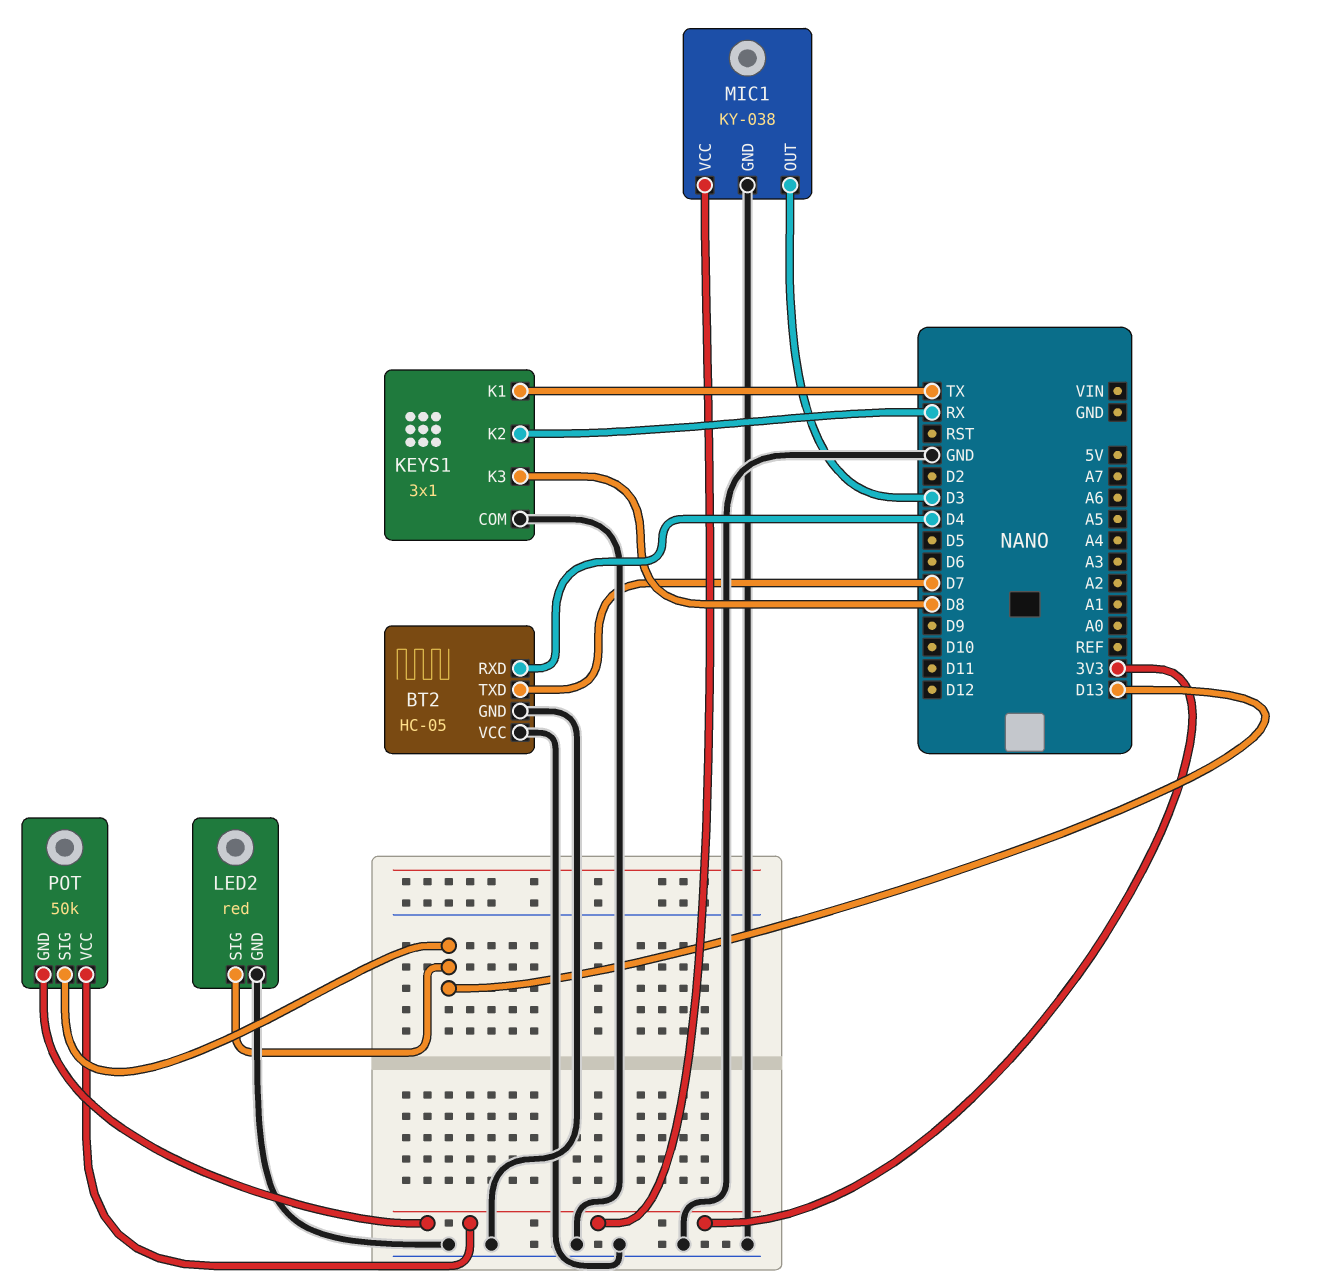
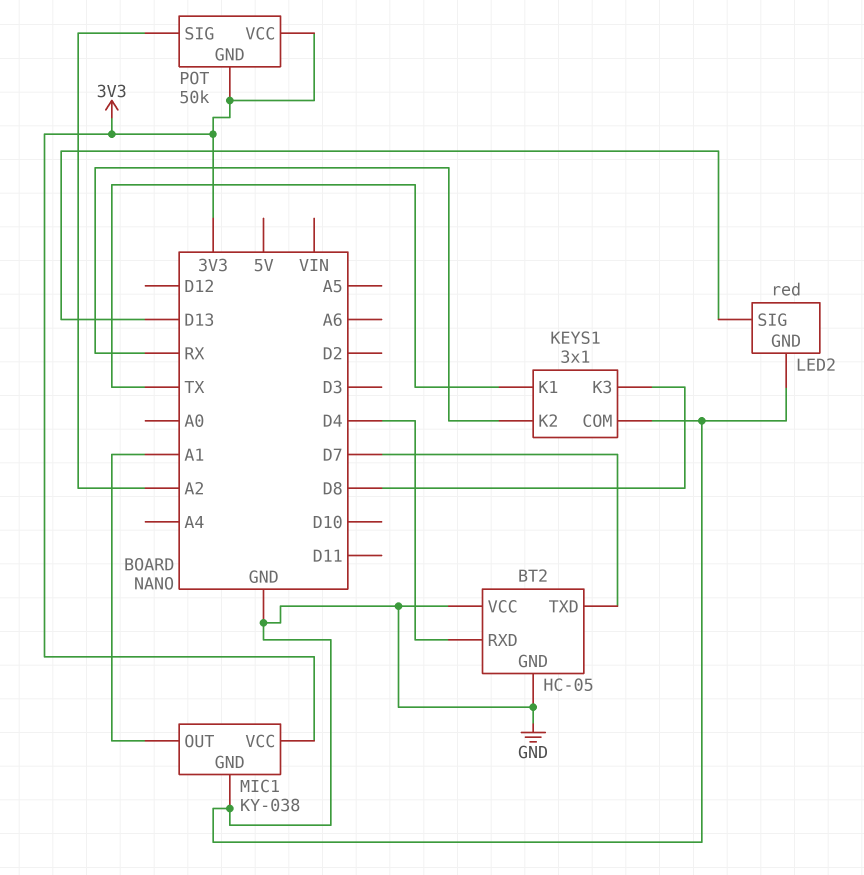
MIC1 pin OUT: D3 -> A1
POT pin SIG: D13 -> A2

